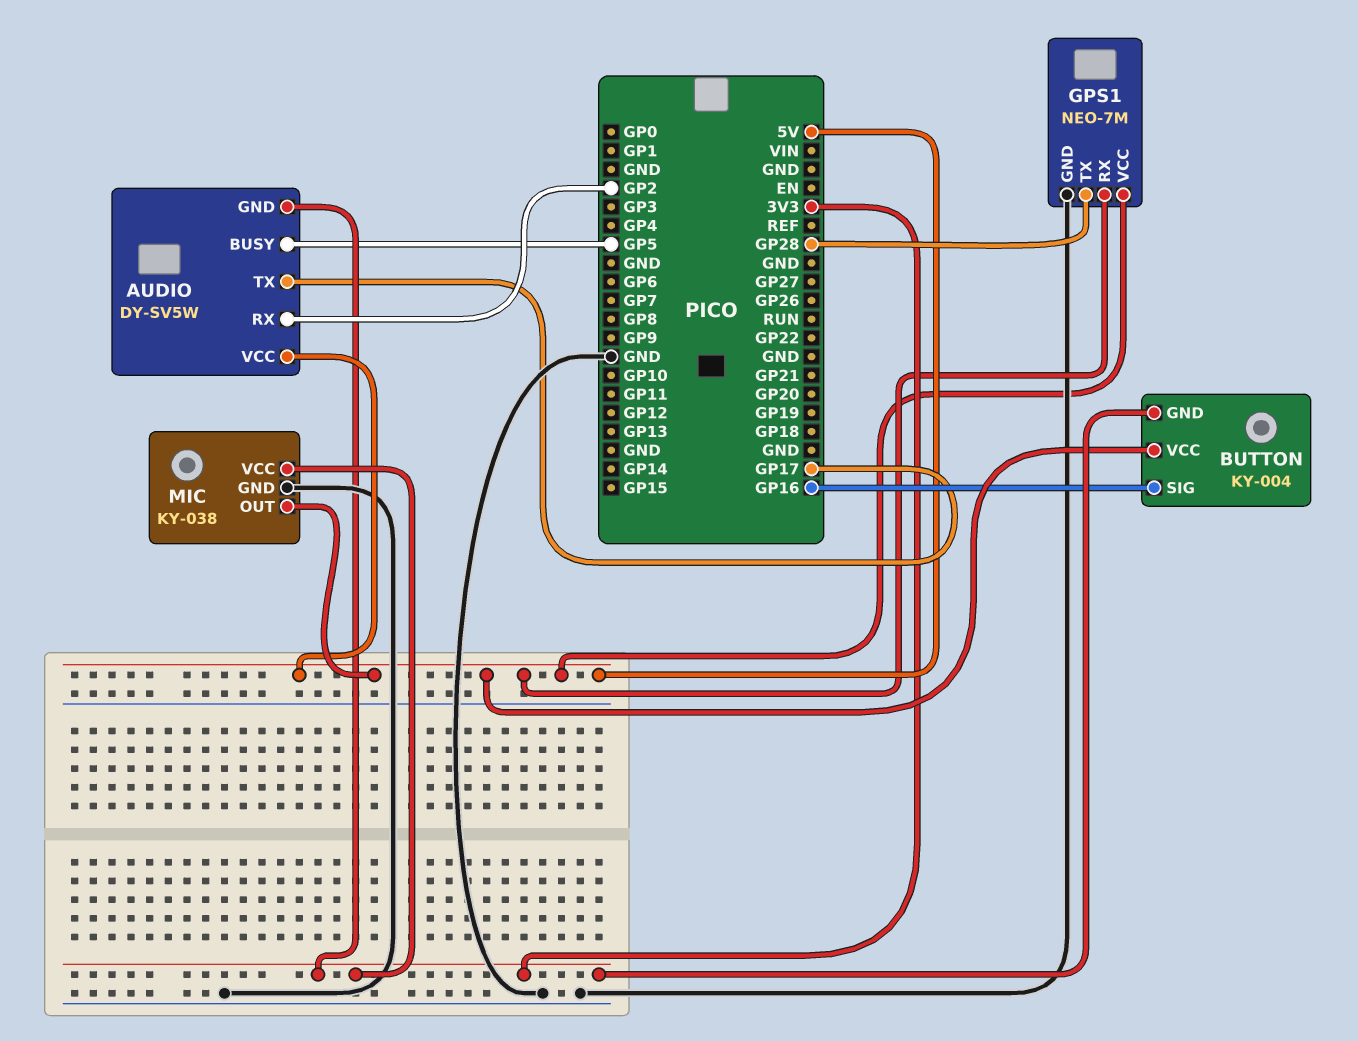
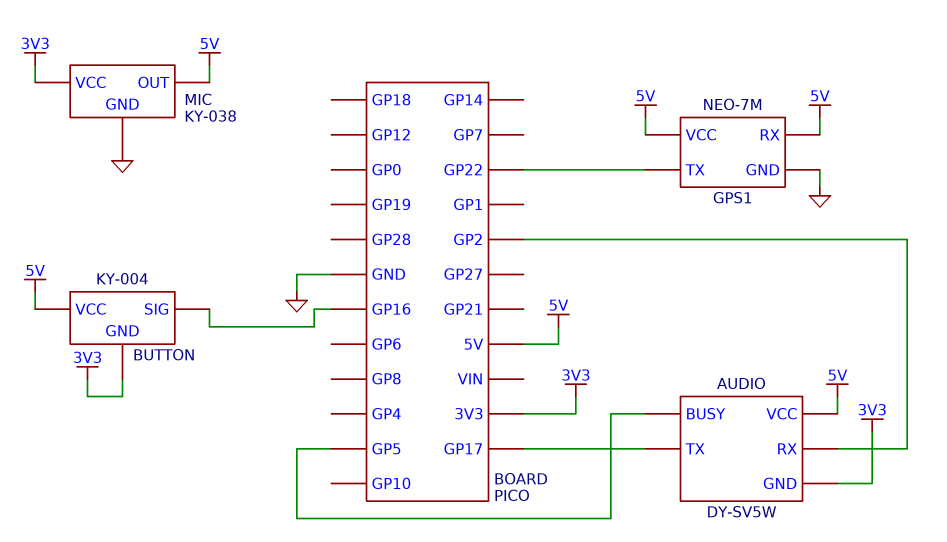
GPS1 pin TX: GP28 -> GP22

